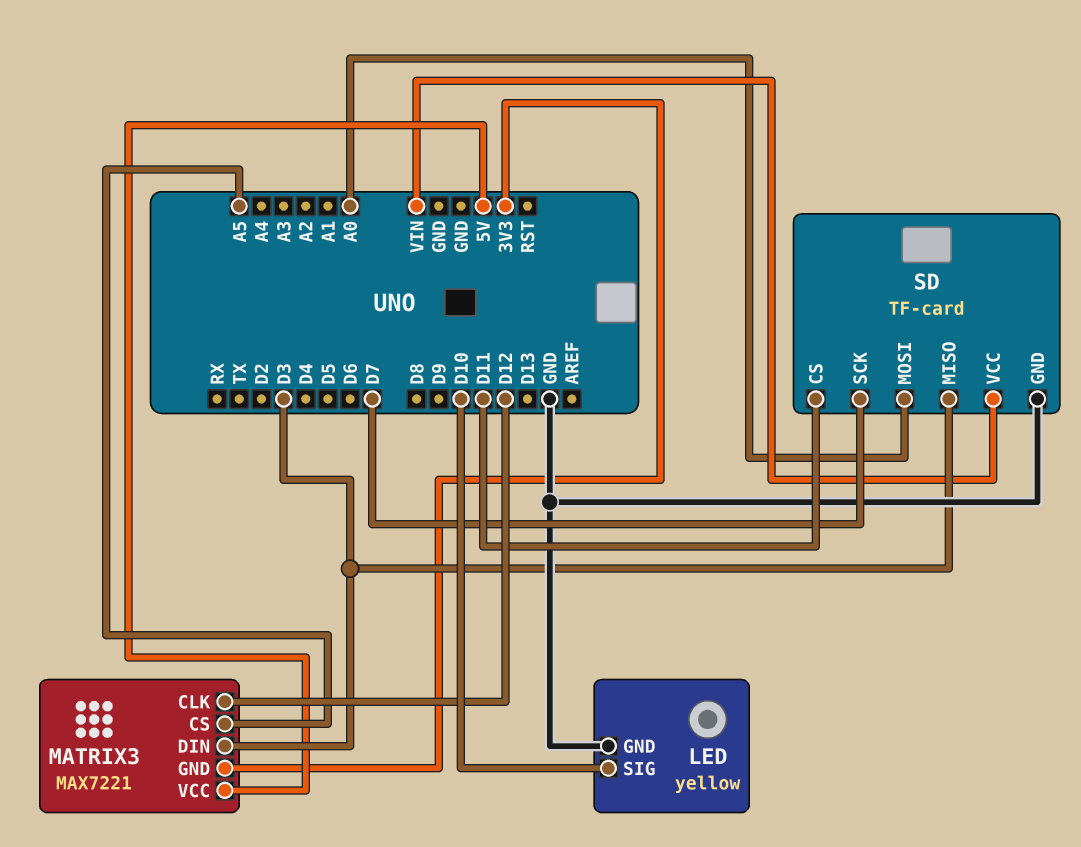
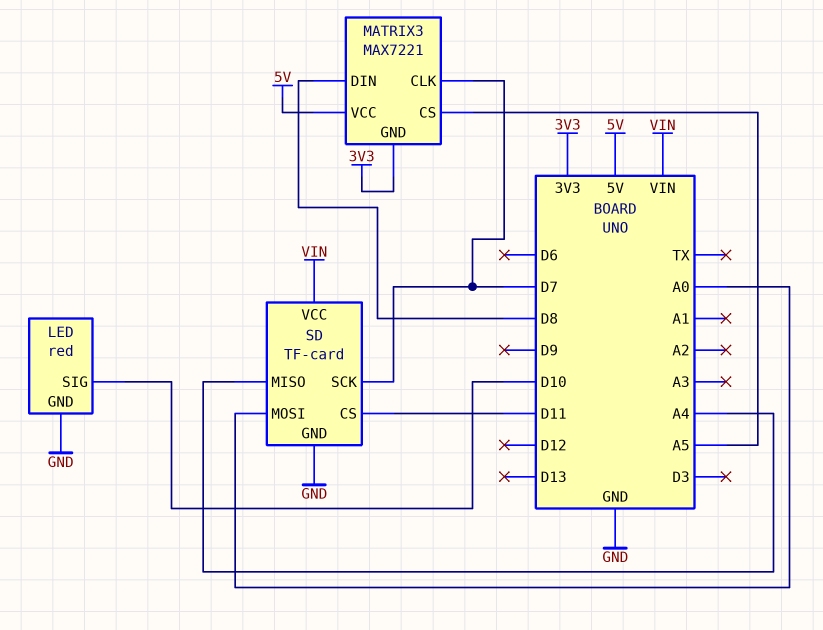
LED: yellow -> red
MATRIX3 pin CLK: D12 -> D7
MATRIX3 pin DIN: D3 -> D8
SD pin MISO: D3 -> A4

